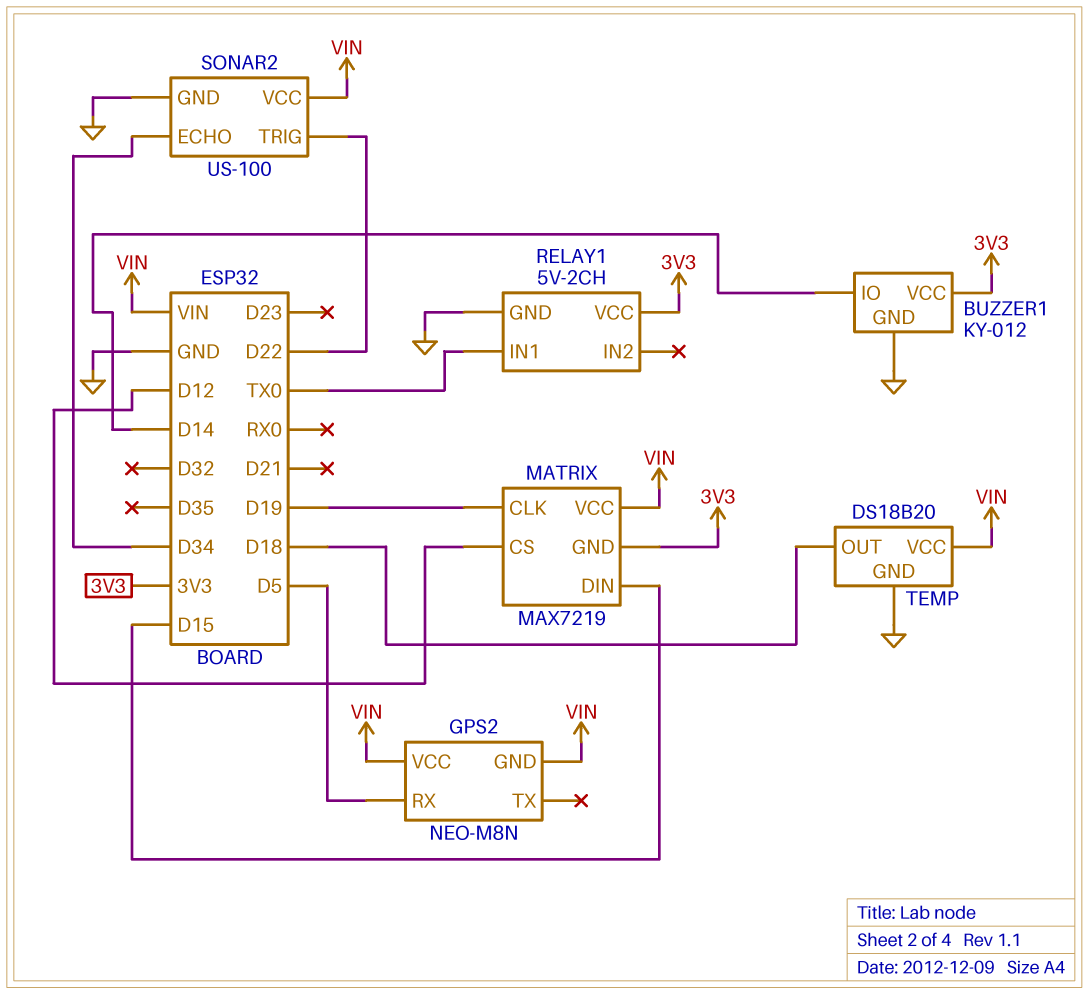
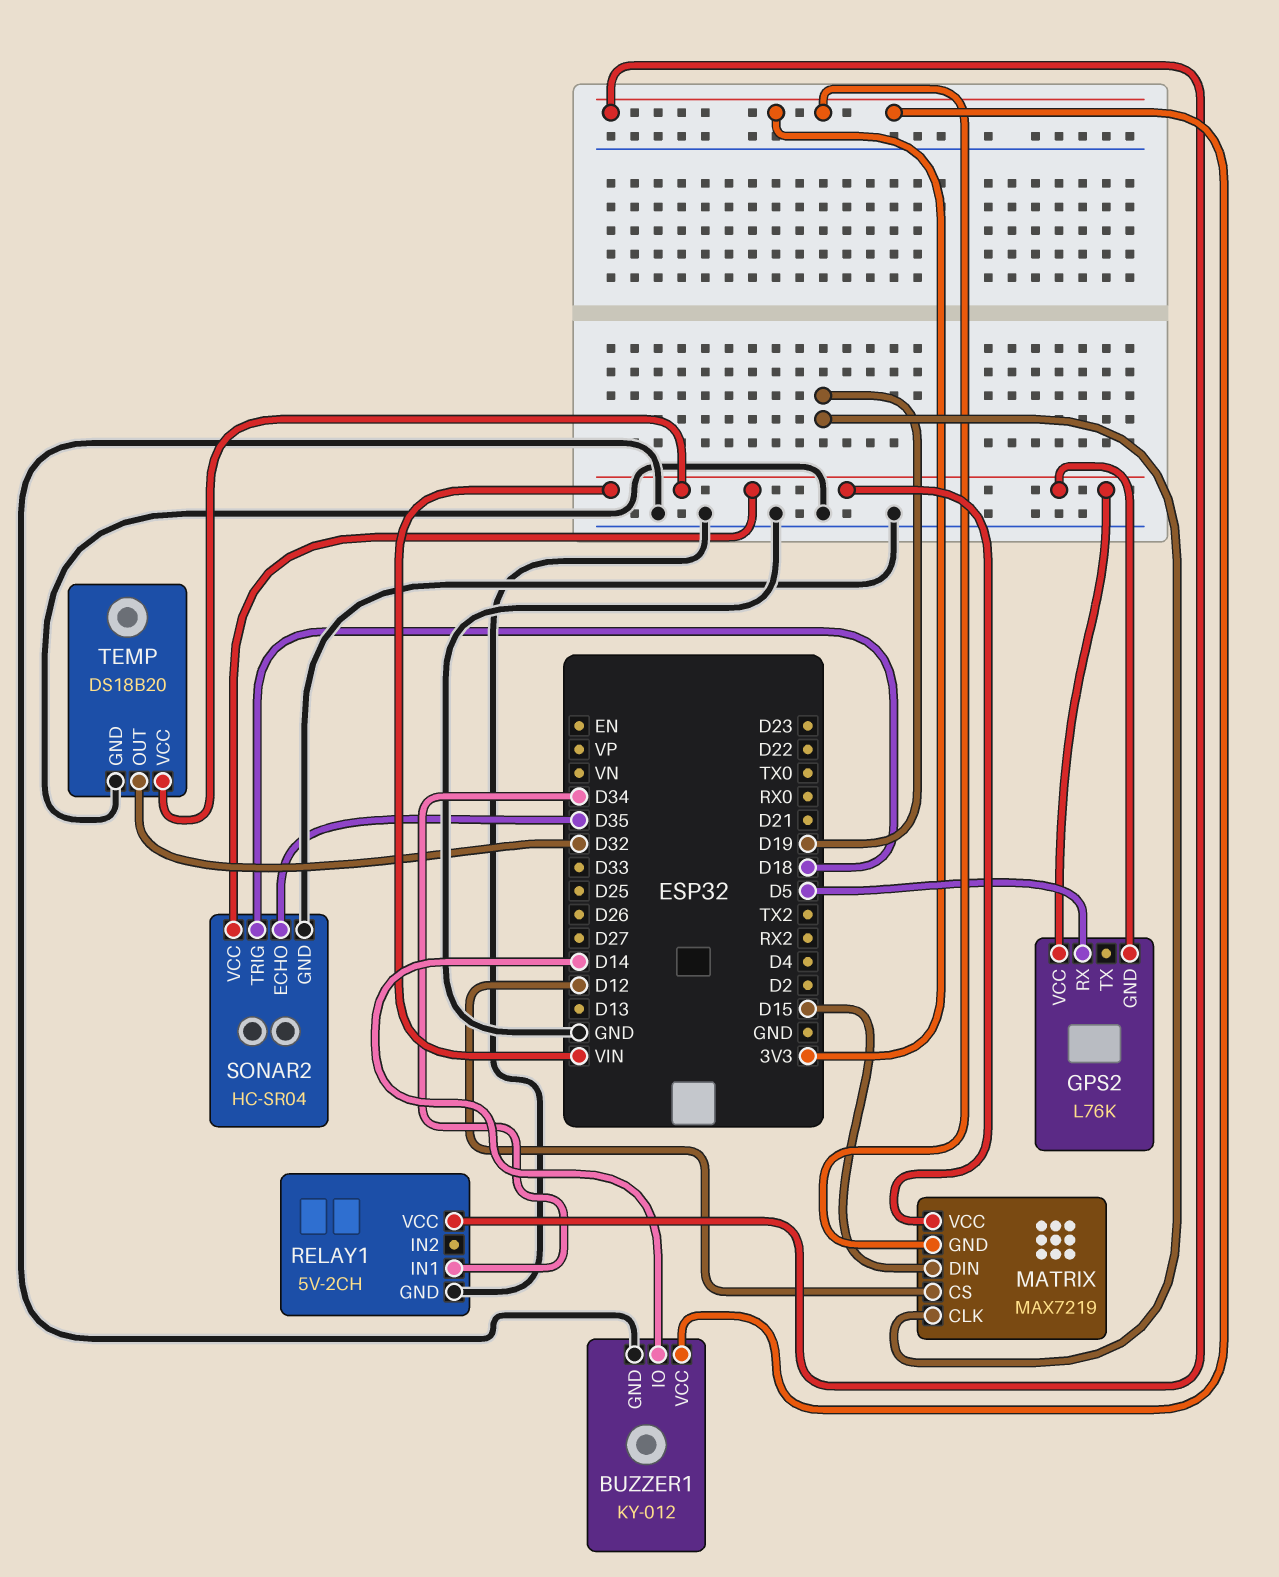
GPS2: NEO-M8N -> L76K
RELAY1 pin IN1: TX0 -> D34
SONAR2: US-100 -> HC-SR04
SONAR2 pin ECHO: D34 -> D35
SONAR2 pin TRIG: D22 -> D18
TEMP pin OUT: D18 -> D32

